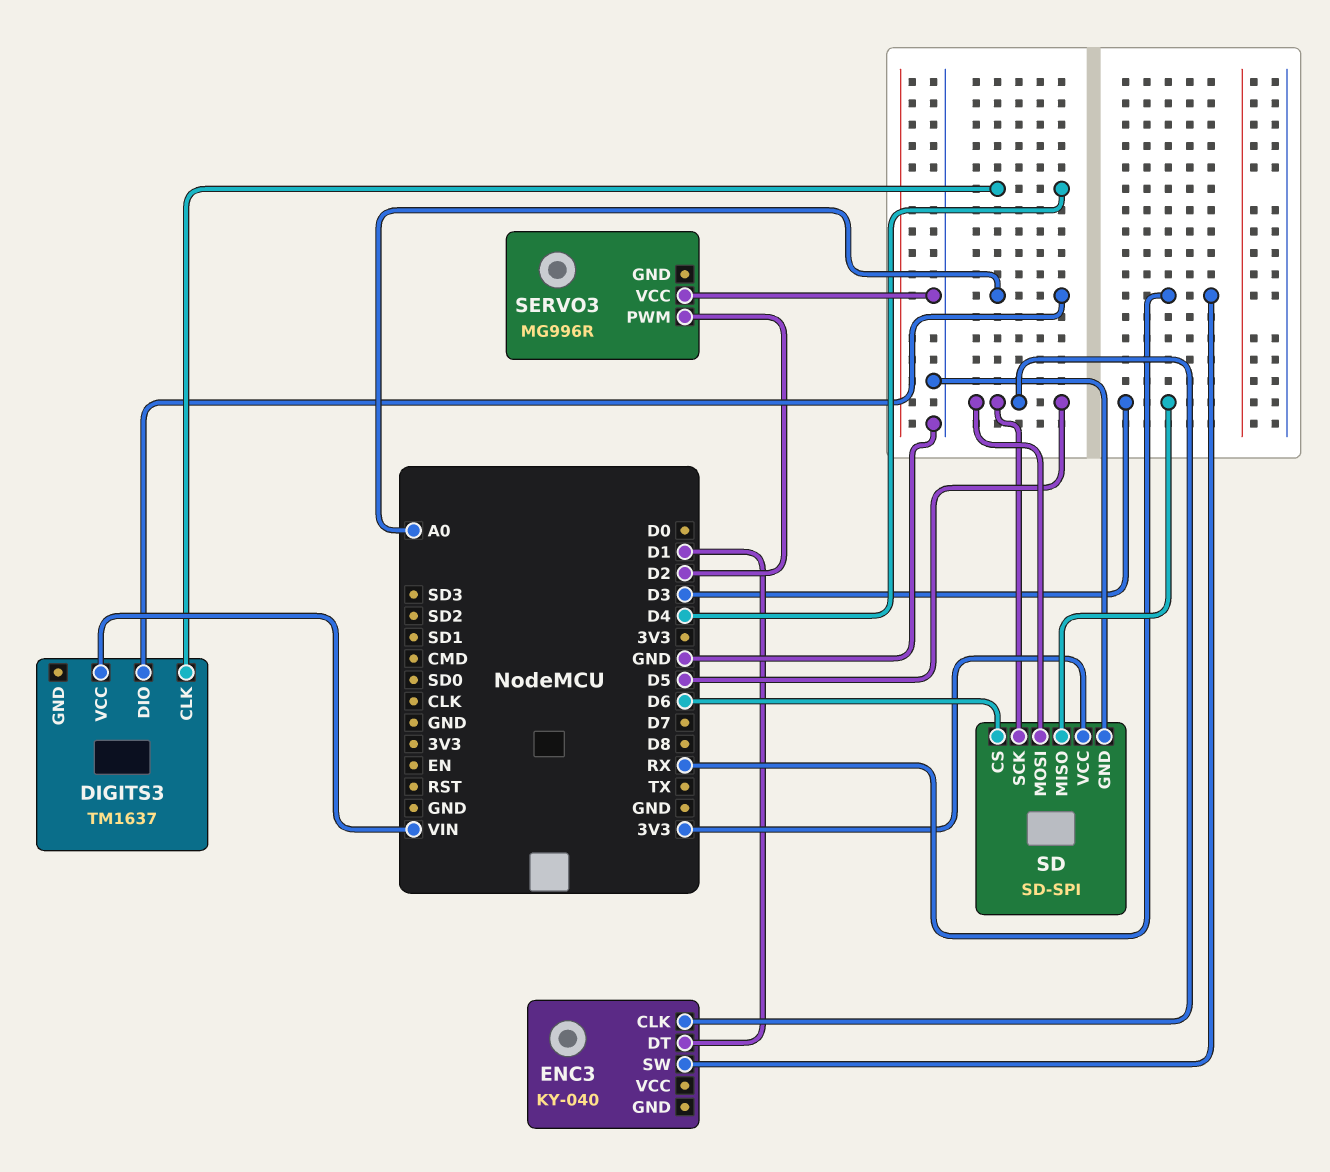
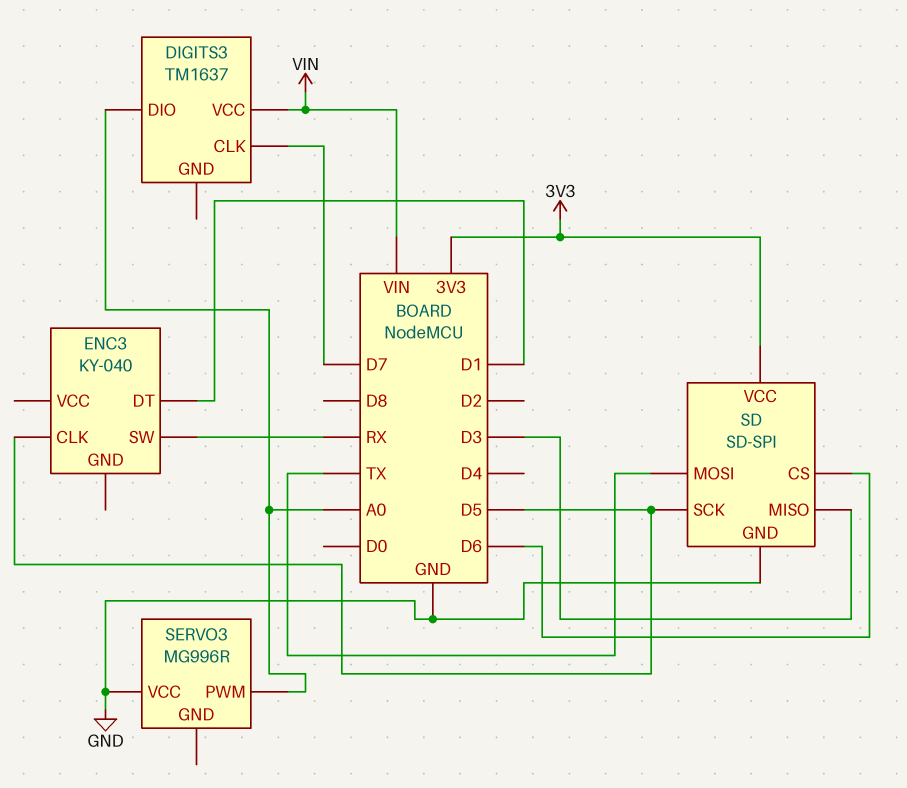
DIGITS3 pin CLK: D4 -> D7
SD pin MOSI: D5 -> TX
SERVO3 pin PWM: D2 -> A0

